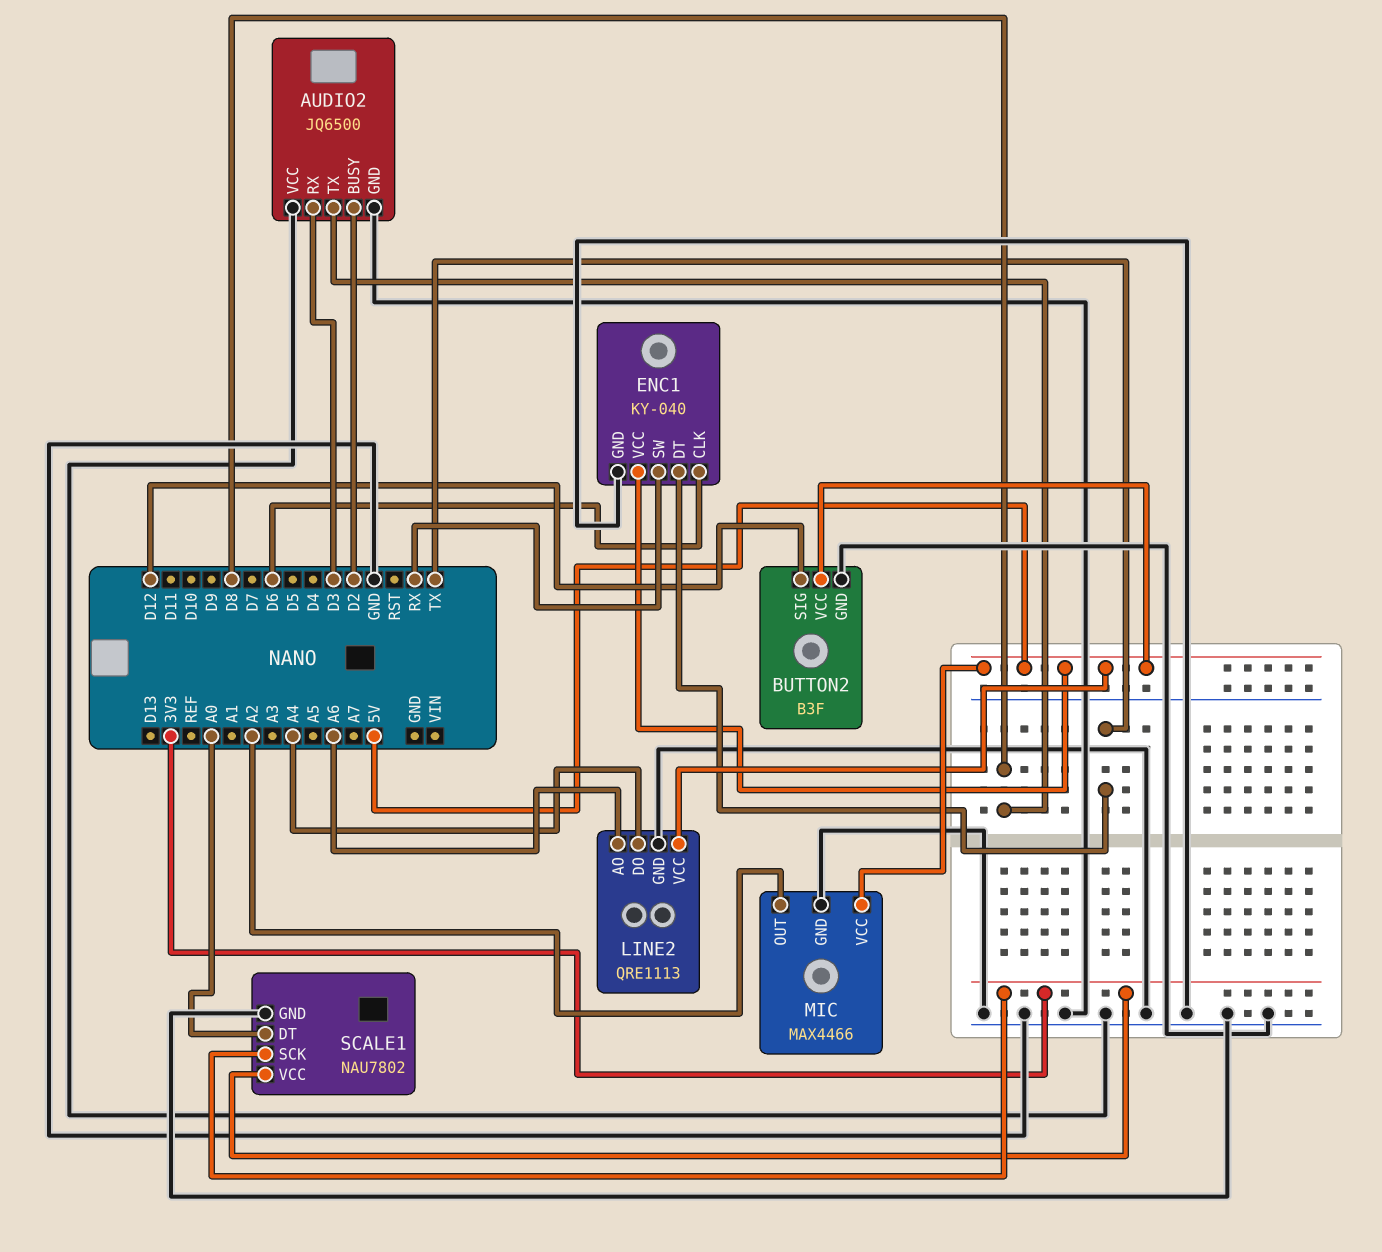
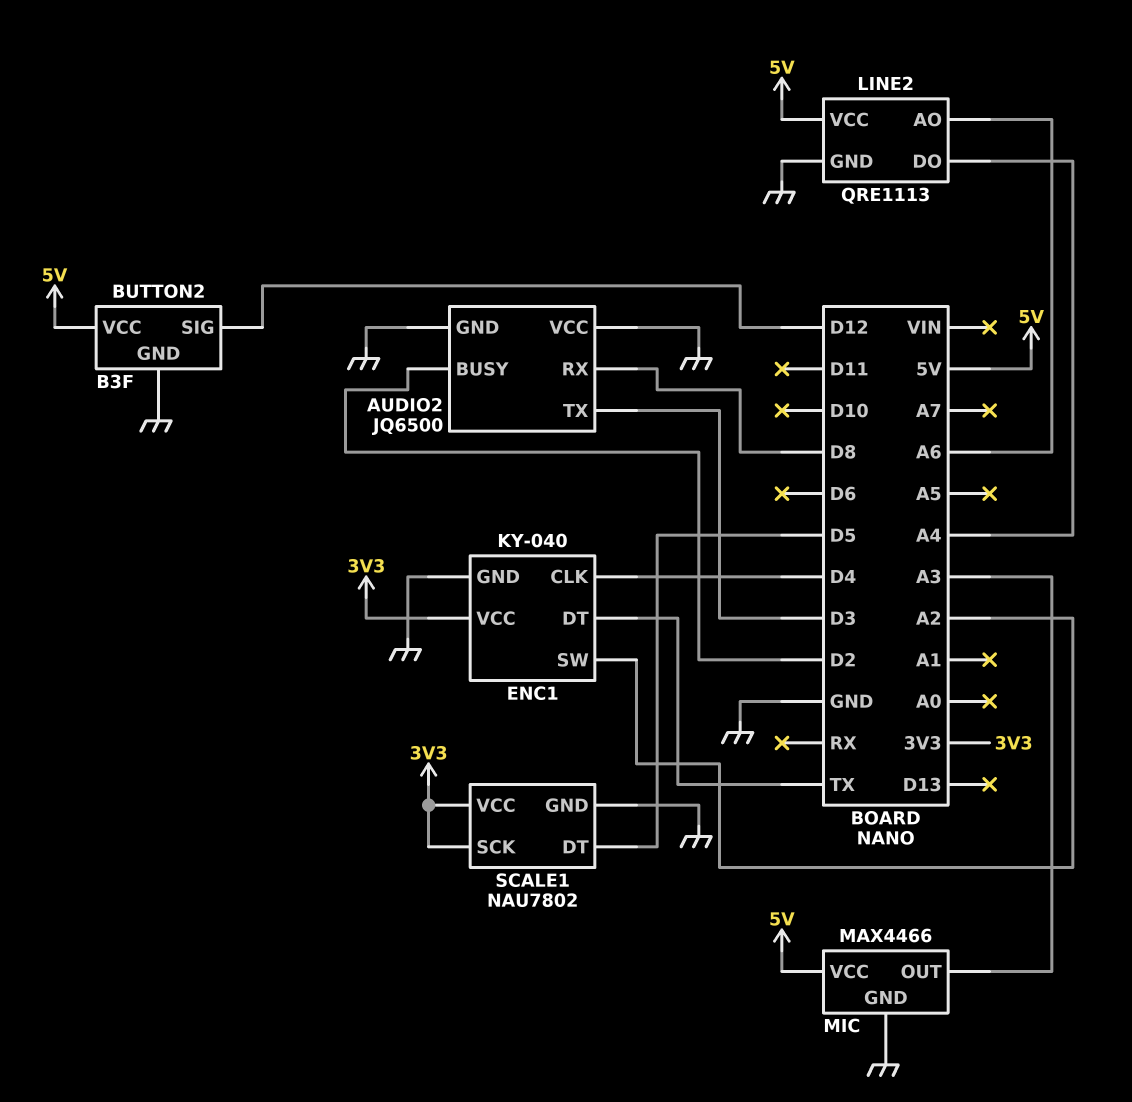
AUDIO2 pin RX: D3 -> D8
AUDIO2 pin TX: D8 -> D3
ENC1 pin CLK: D6 -> D4
ENC1 pin SW: RX -> A2
ENC1 pin VCC: 5V -> 3V3
MIC pin OUT: A2 -> A3
SCALE1 pin DT: A0 -> D5

